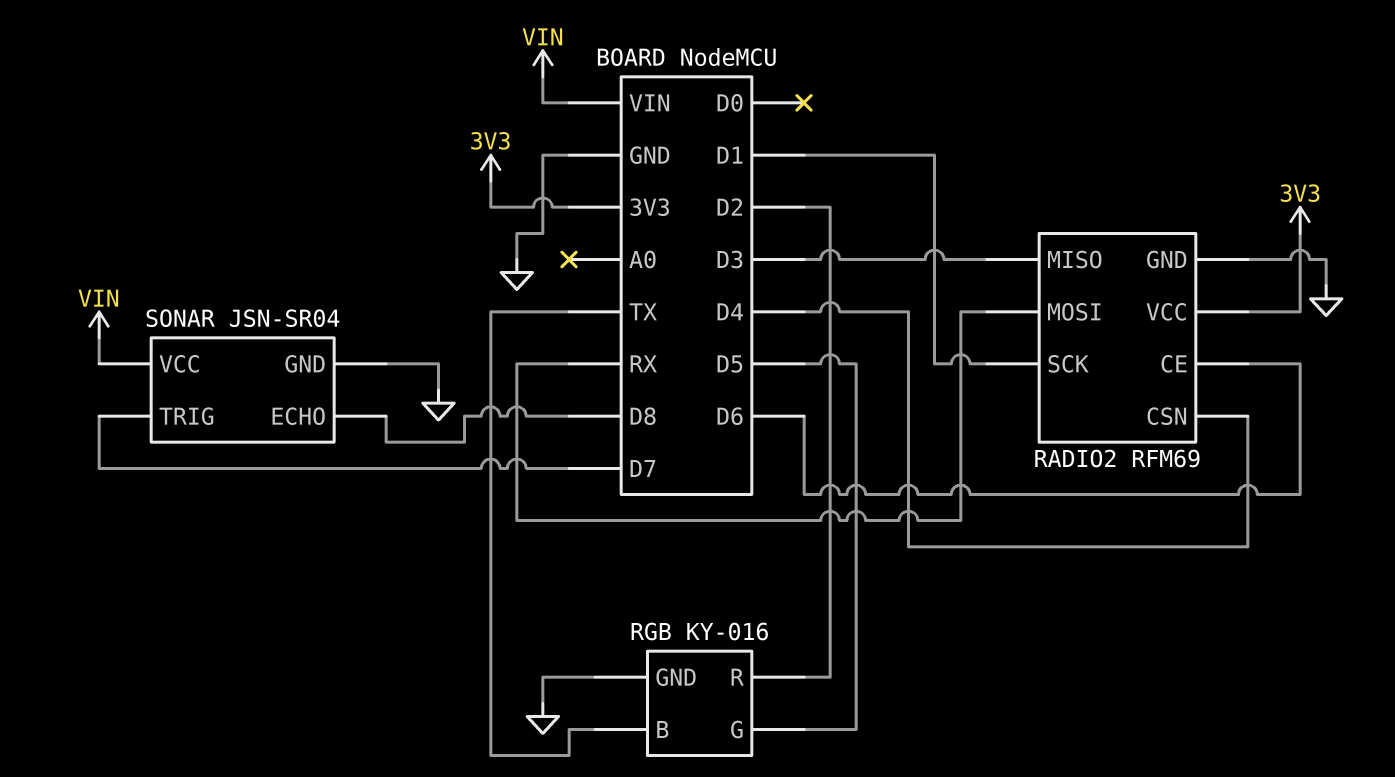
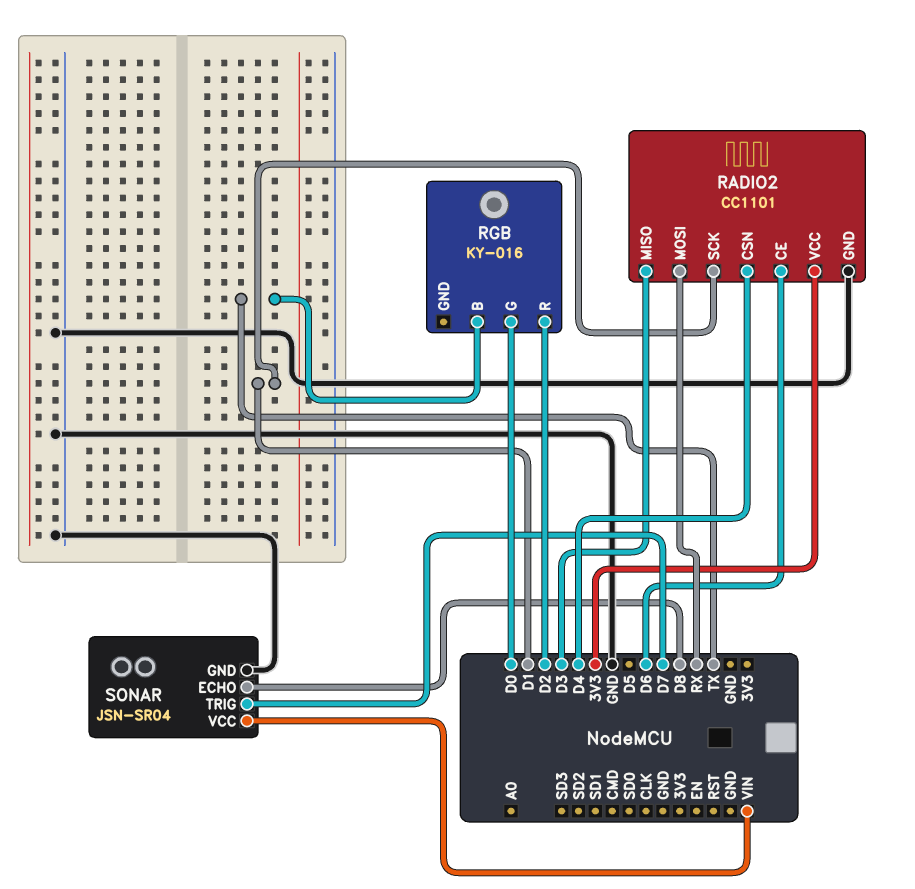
RADIO2: RFM69 -> CC1101
RGB pin G: D5 -> D0
RGB pin GND: GND -> none

